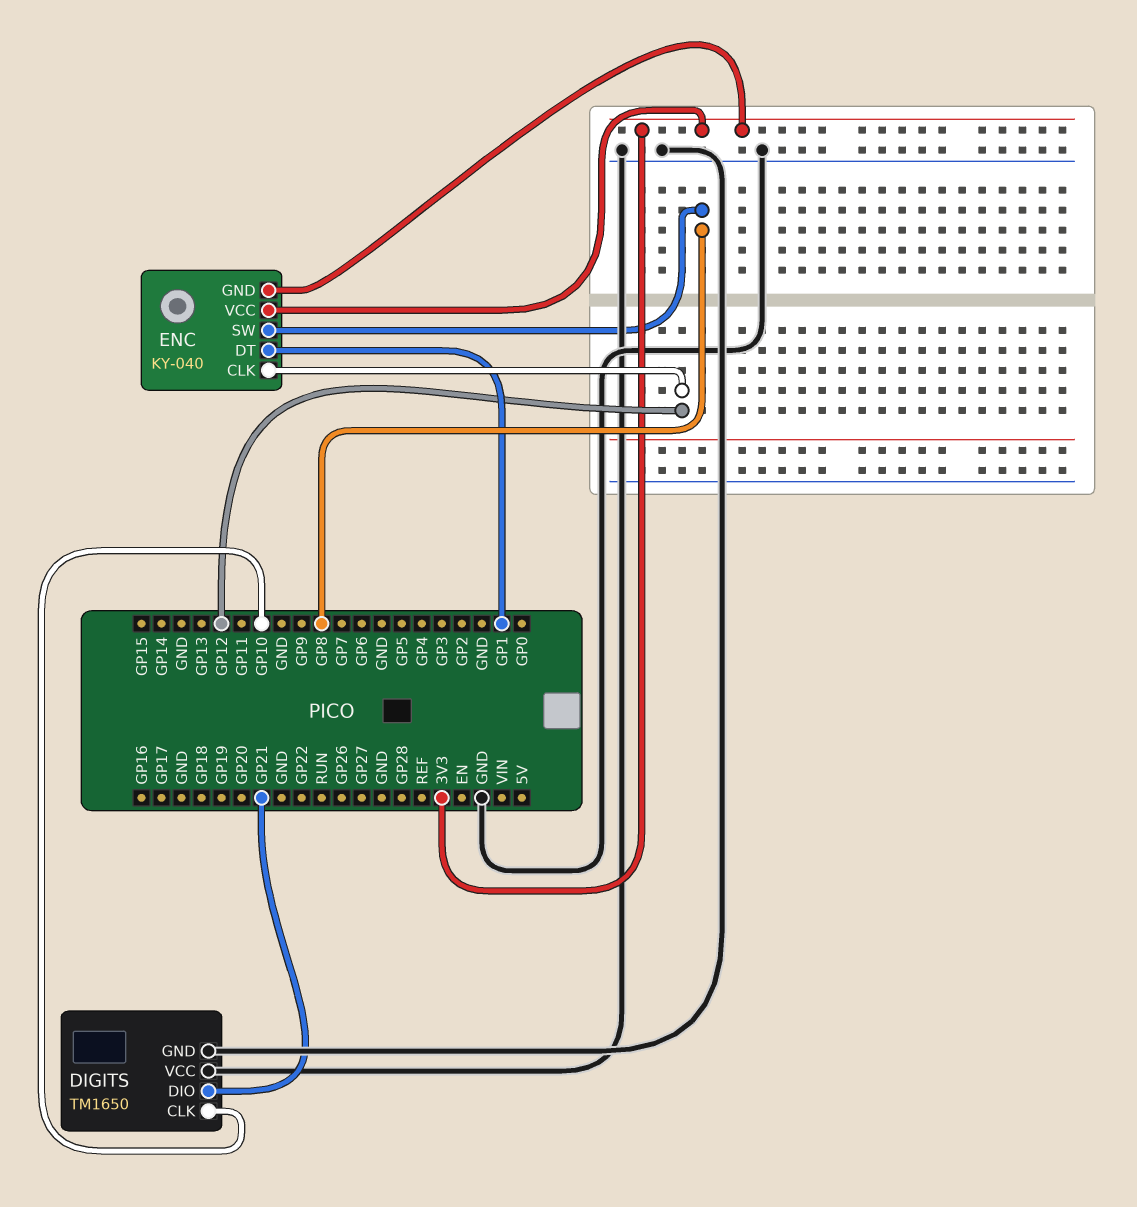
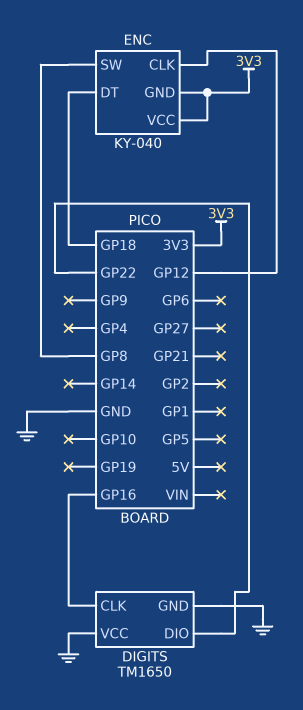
DIGITS pin CLK: GP10 -> GP16
DIGITS pin DIO: GP21 -> GP22
ENC pin DT: GP1 -> GP18

